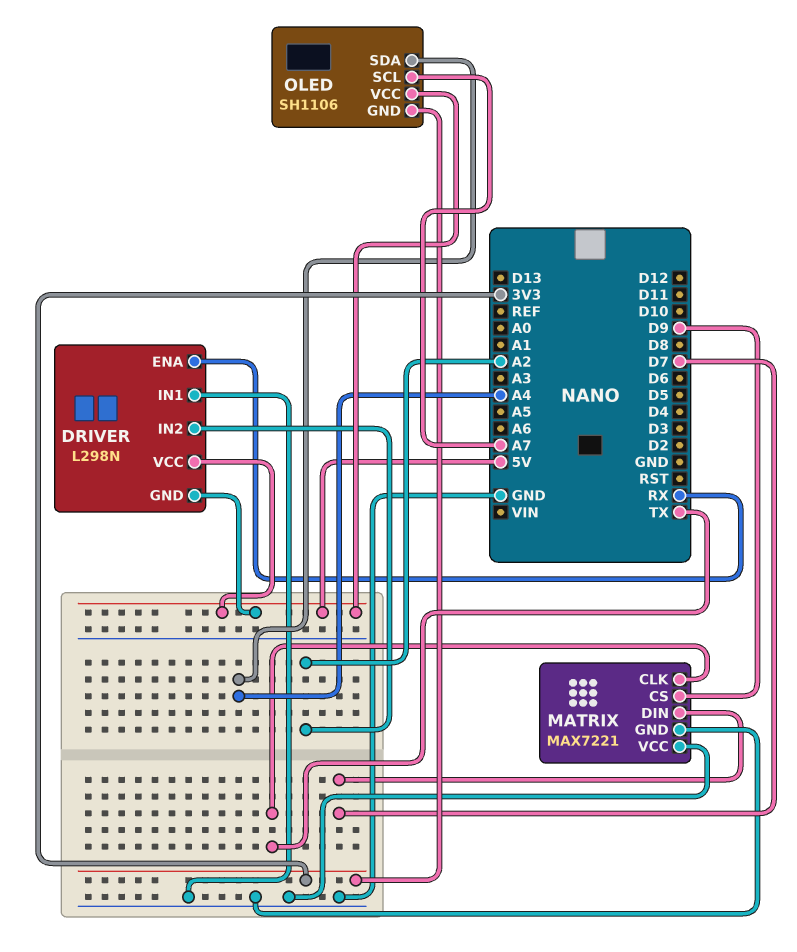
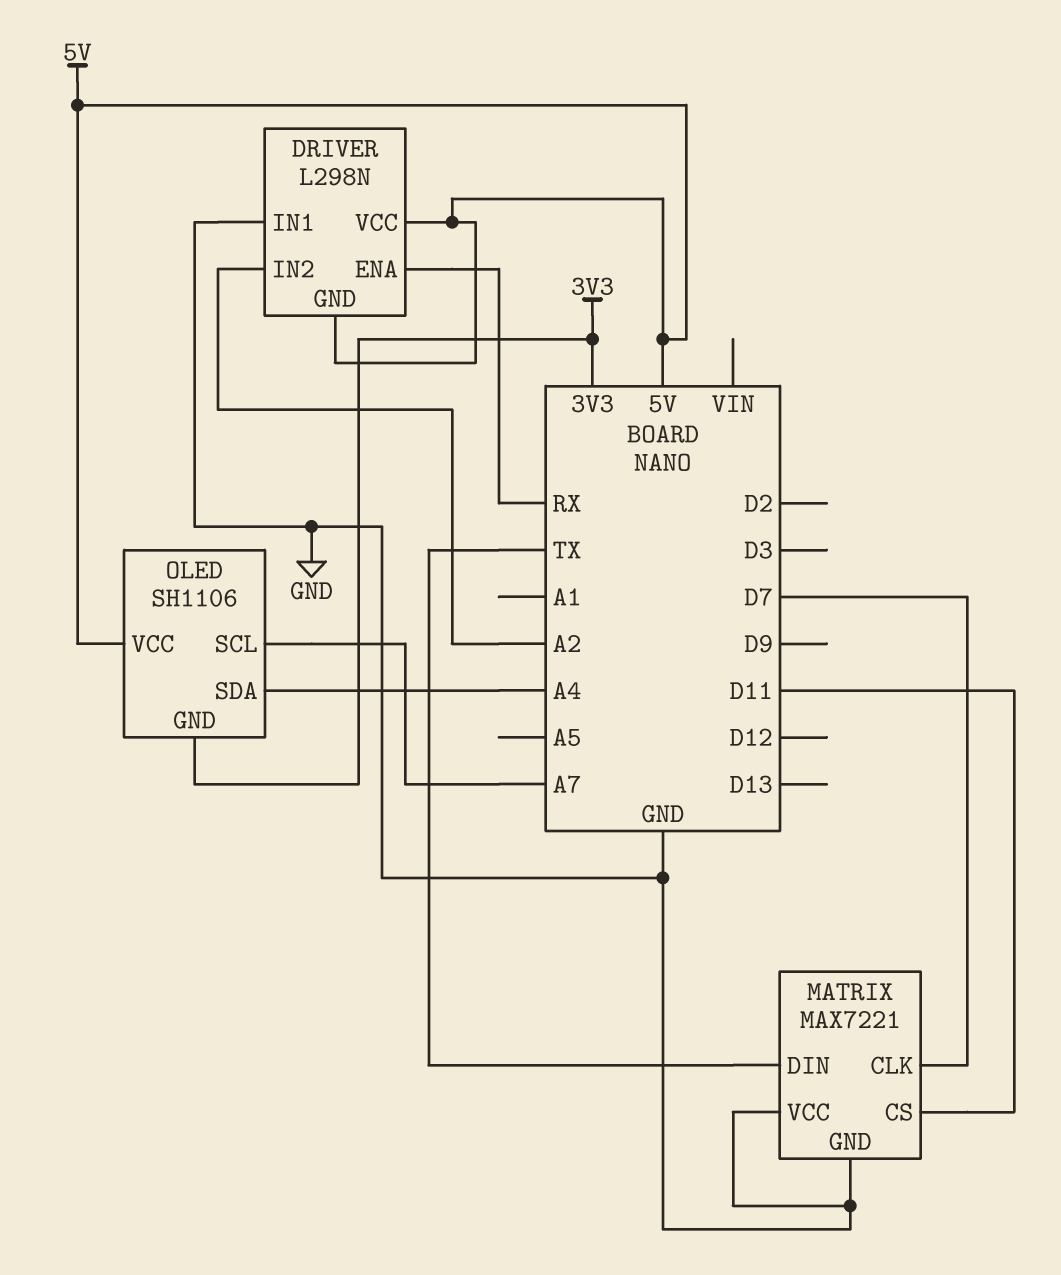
MATRIX pin CLK: TX -> D7
MATRIX pin CS: D9 -> D11
MATRIX pin DIN: D7 -> TX

